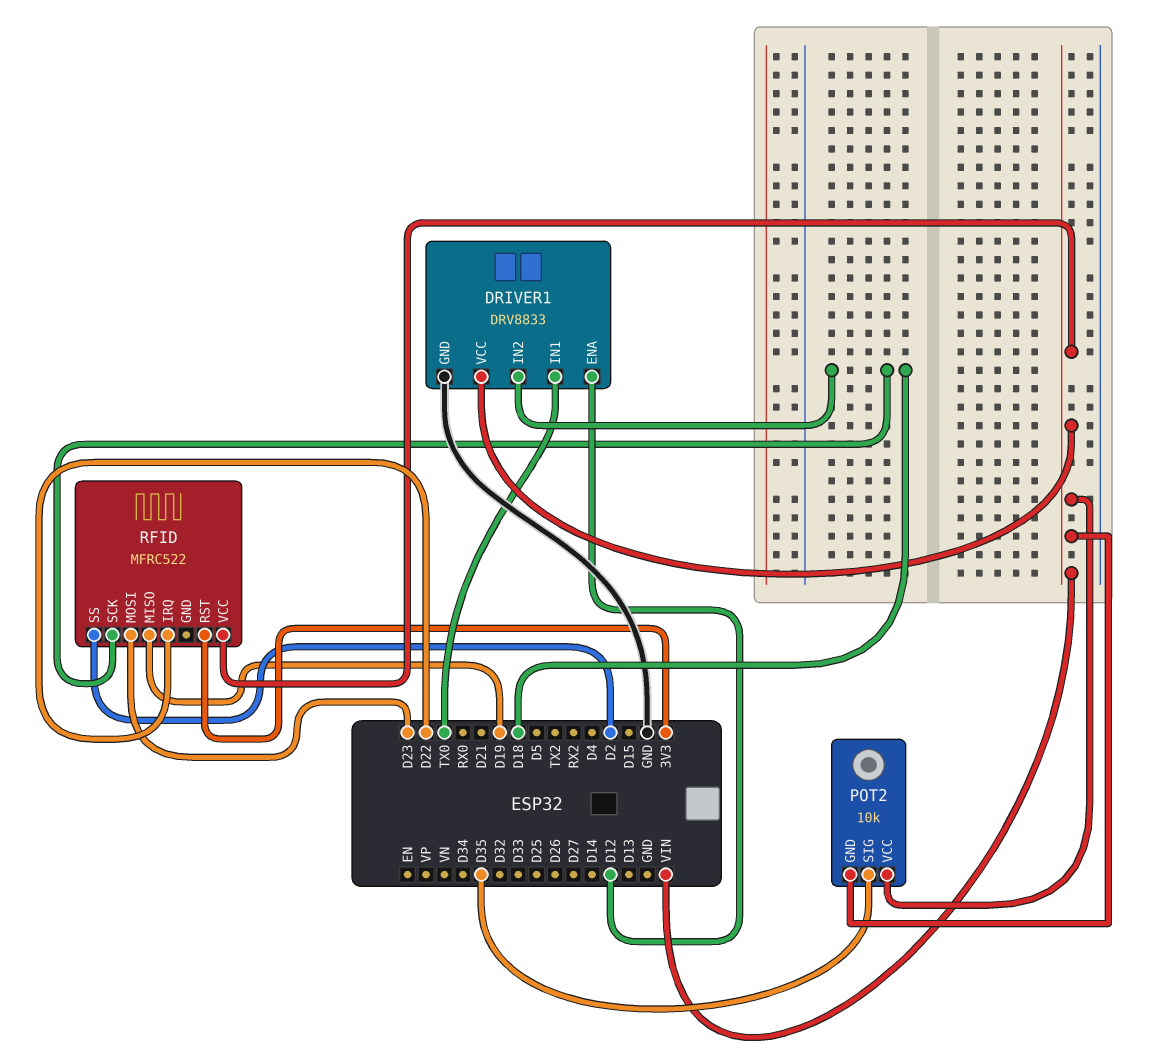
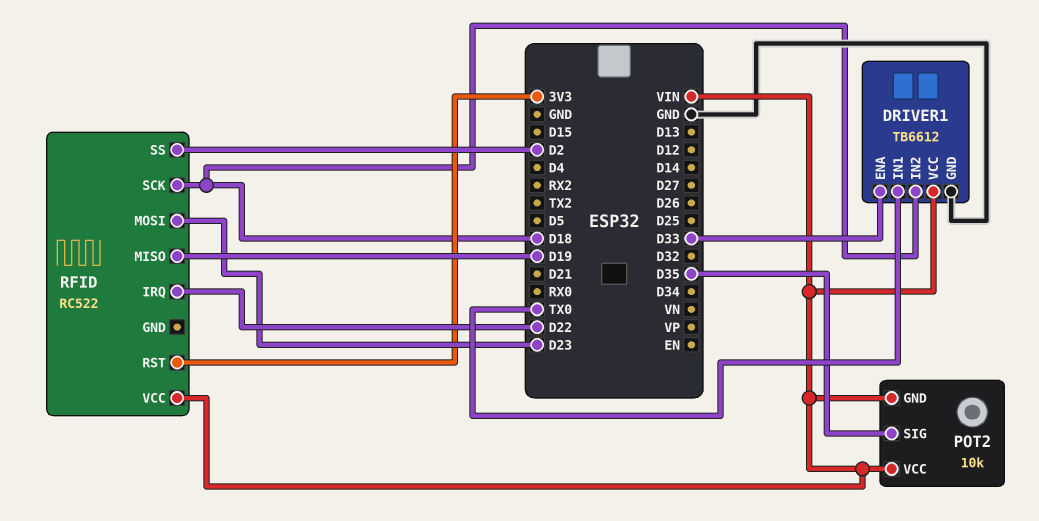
DRIVER1: DRV8833 -> TB6612
DRIVER1 pin ENA: D12 -> D33
RFID: MFRC522 -> RC522

